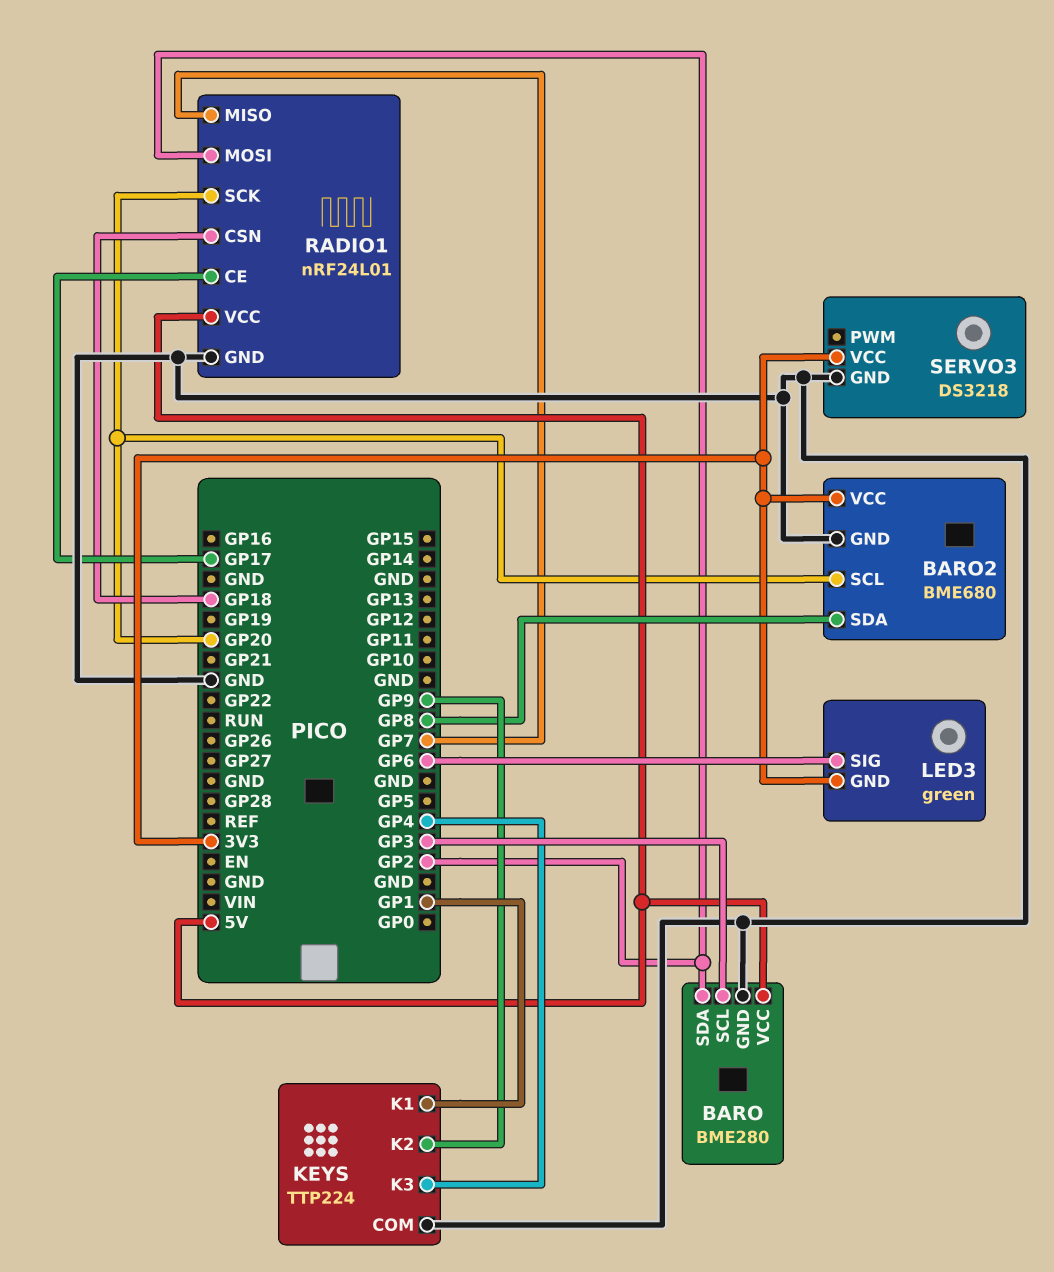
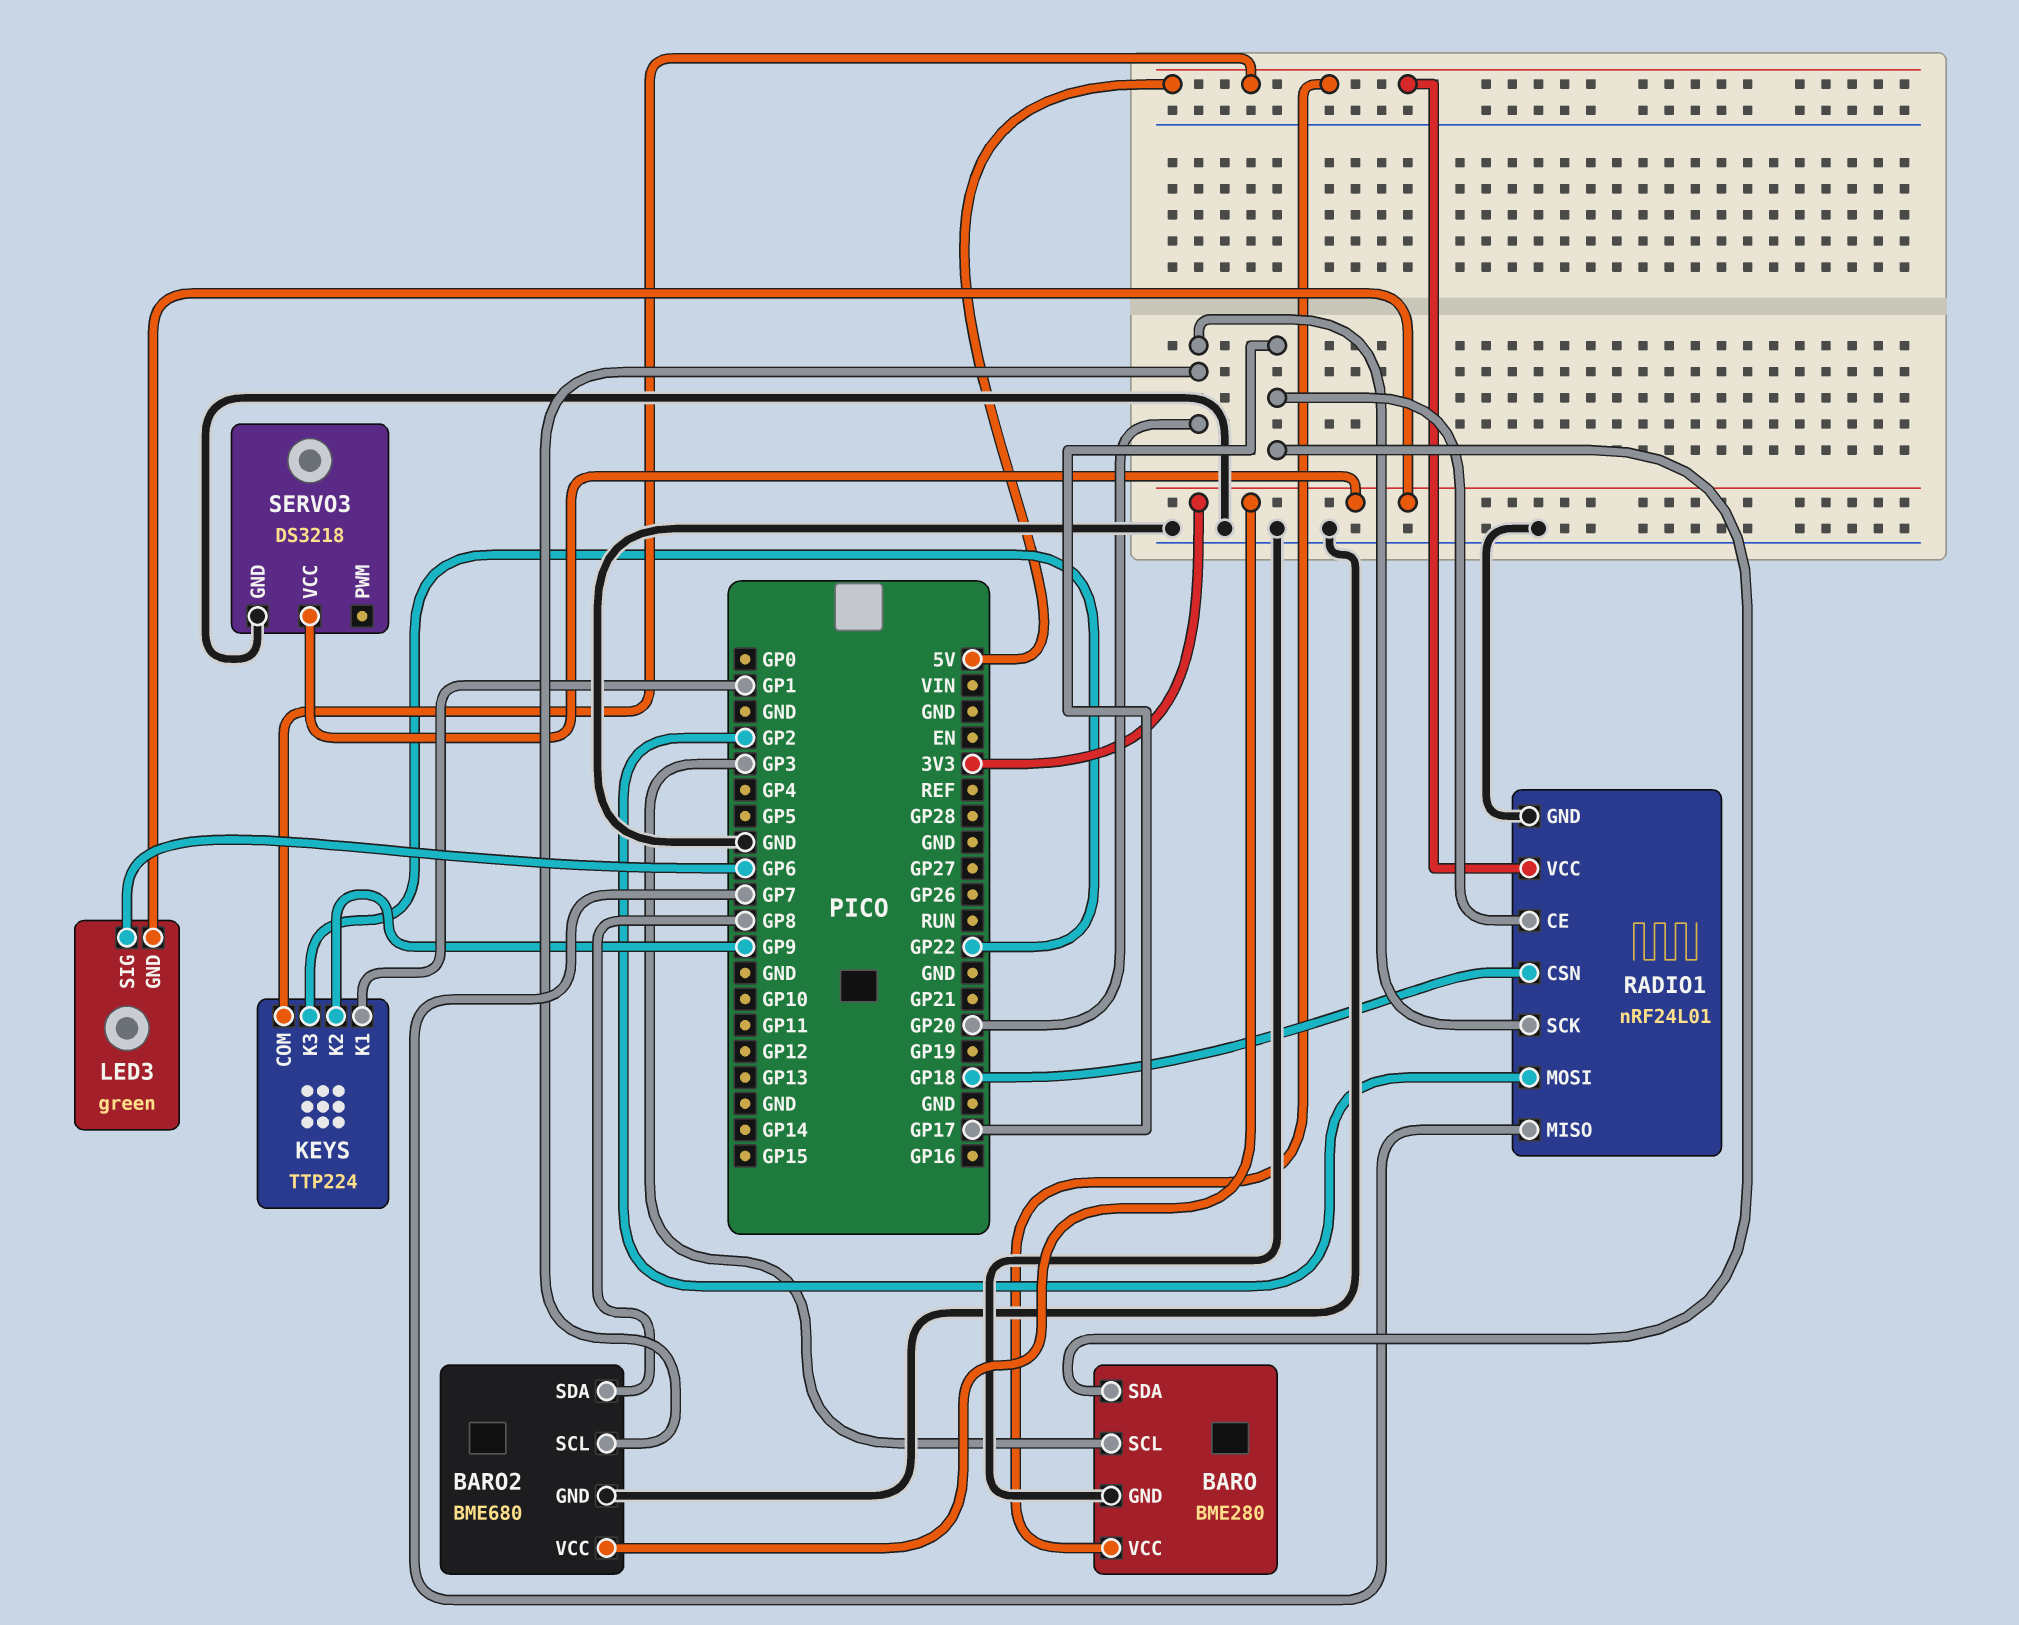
BARO pin SDA: GP2 -> GP17
KEYS pin COM: GND -> 5V
KEYS pin K3: GP4 -> GP22

